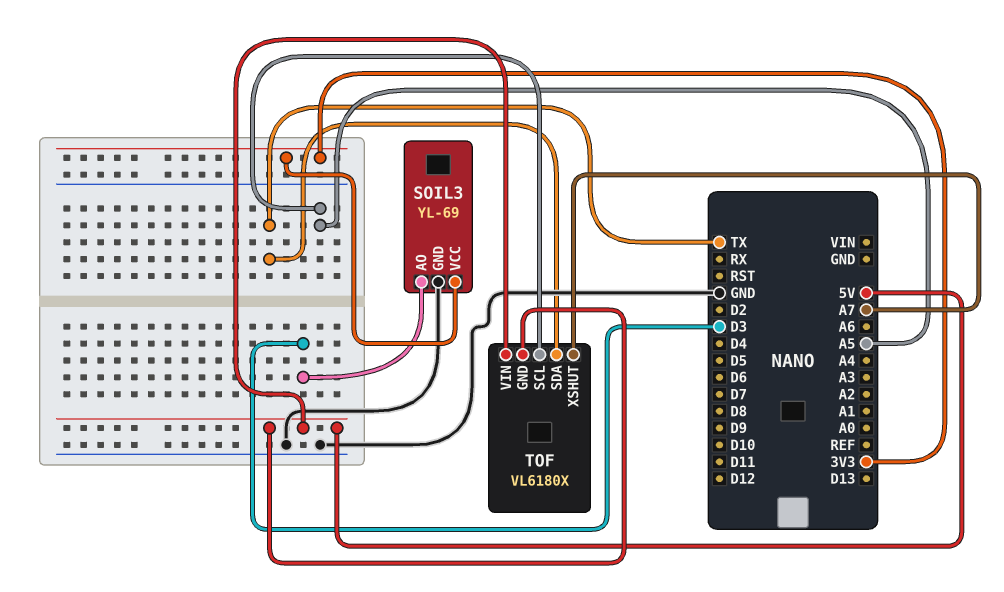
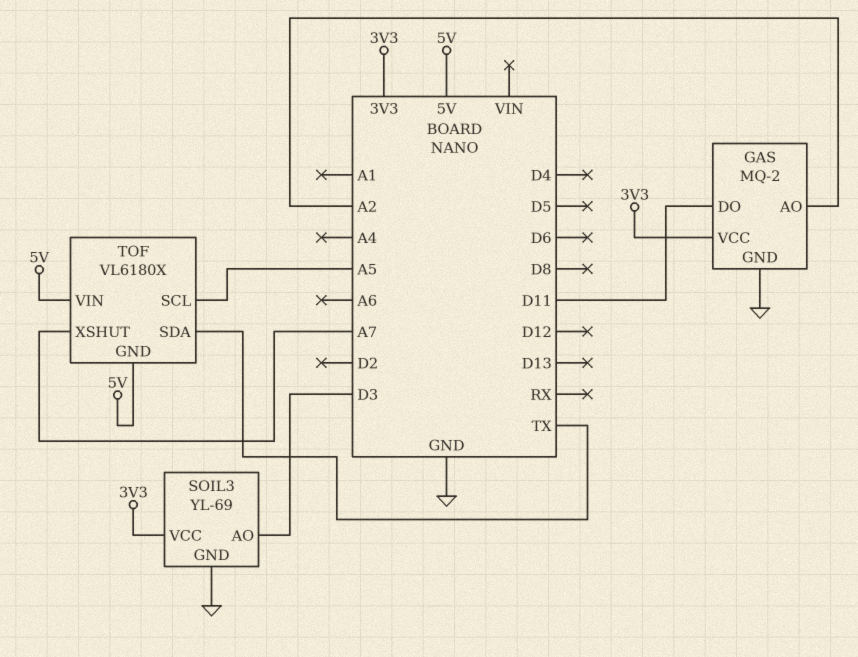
GAS: none -> MQ-2
GAS pin AO: none -> A2
GAS pin DO: none -> D11
GAS pin GND: none -> GND
GAS pin VCC: none -> 3V3

